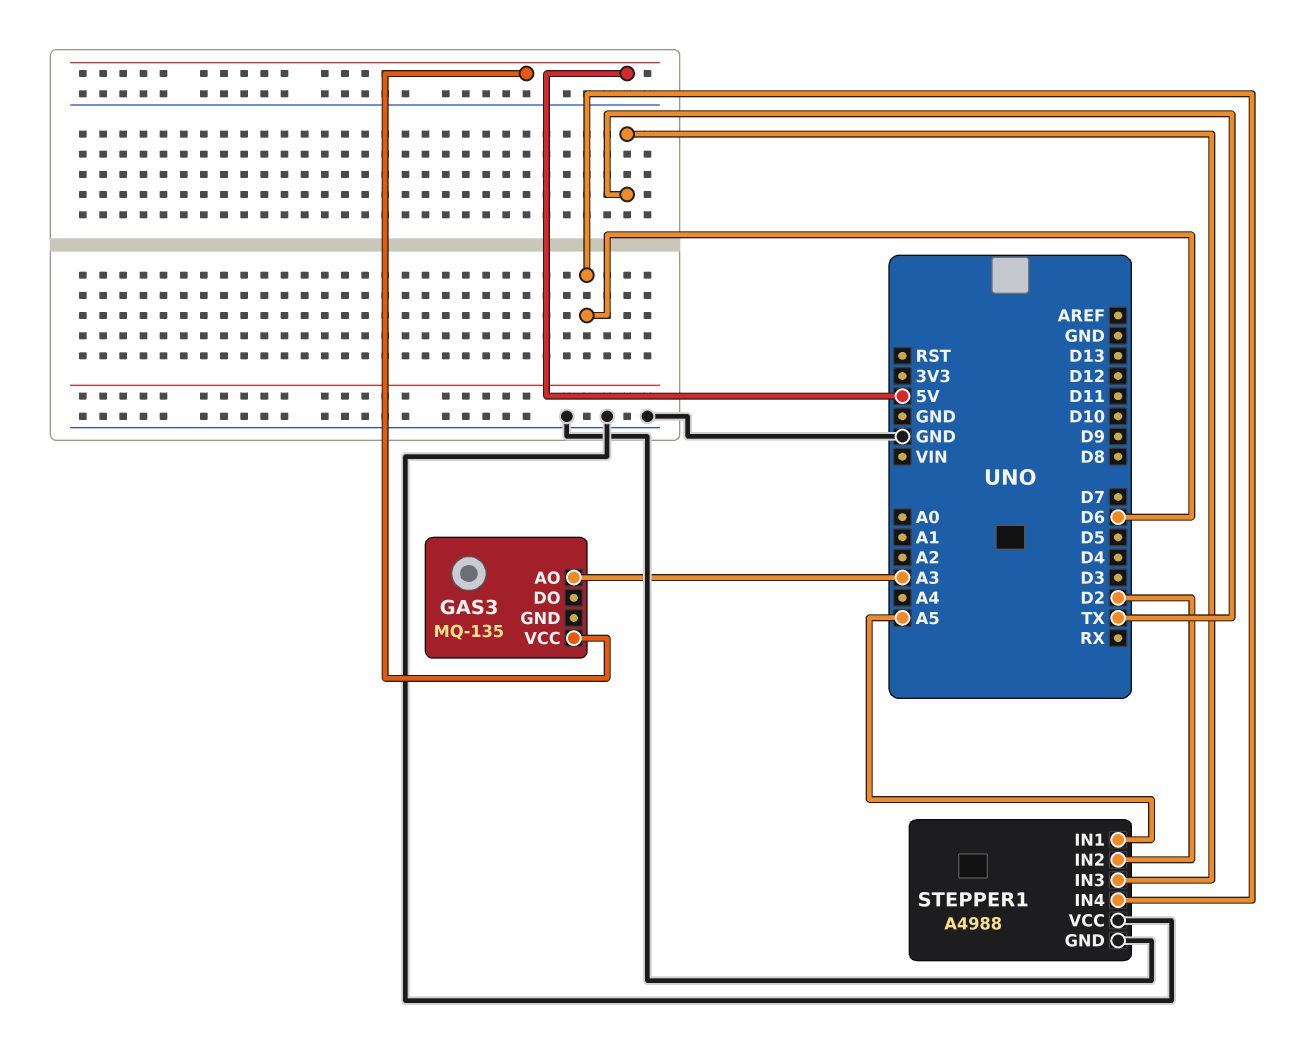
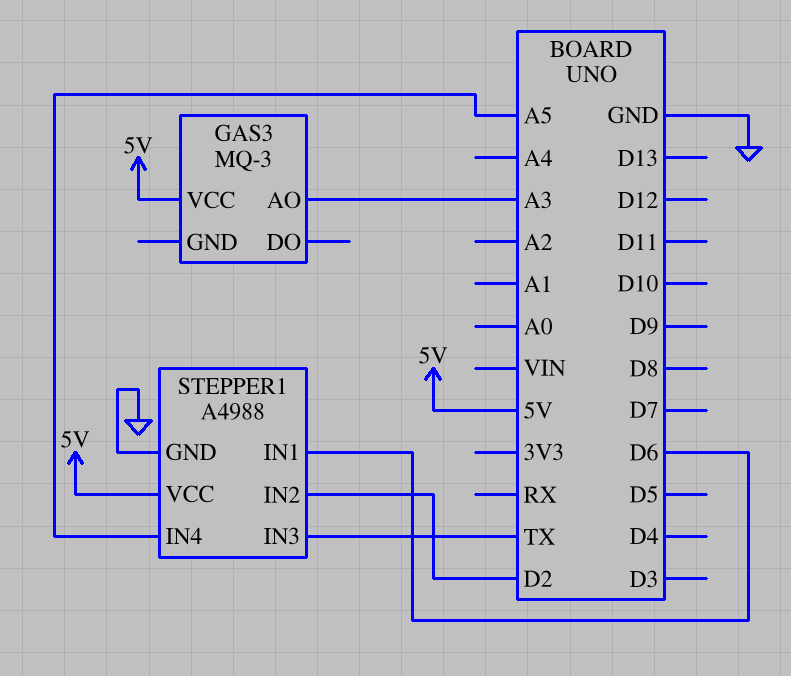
GAS3: MQ-135 -> MQ-3
STEPPER1 pin IN1: A5 -> D6
STEPPER1 pin IN4: D6 -> A5
STEPPER1 pin VCC: GND -> 5V

